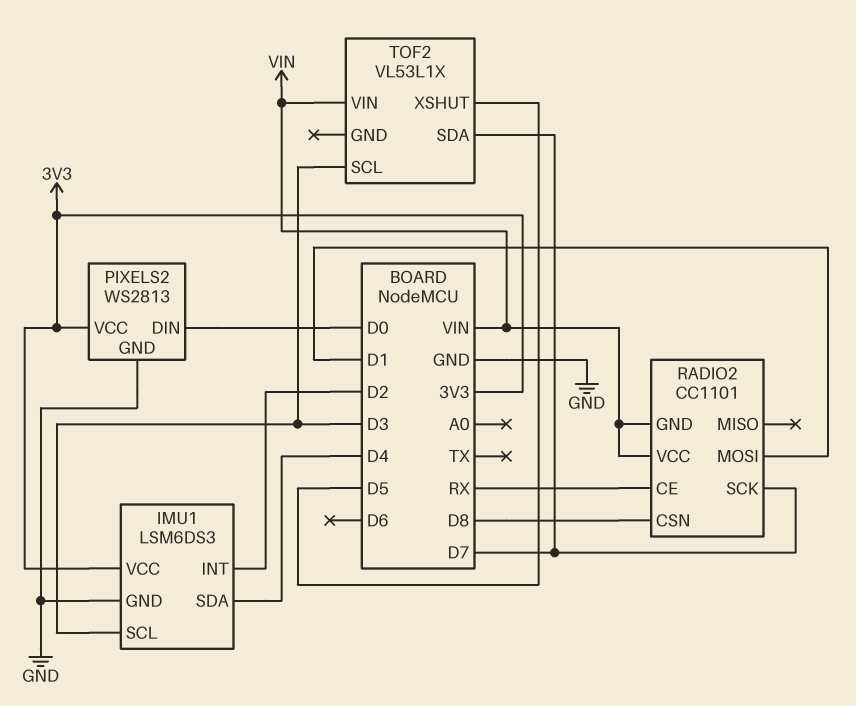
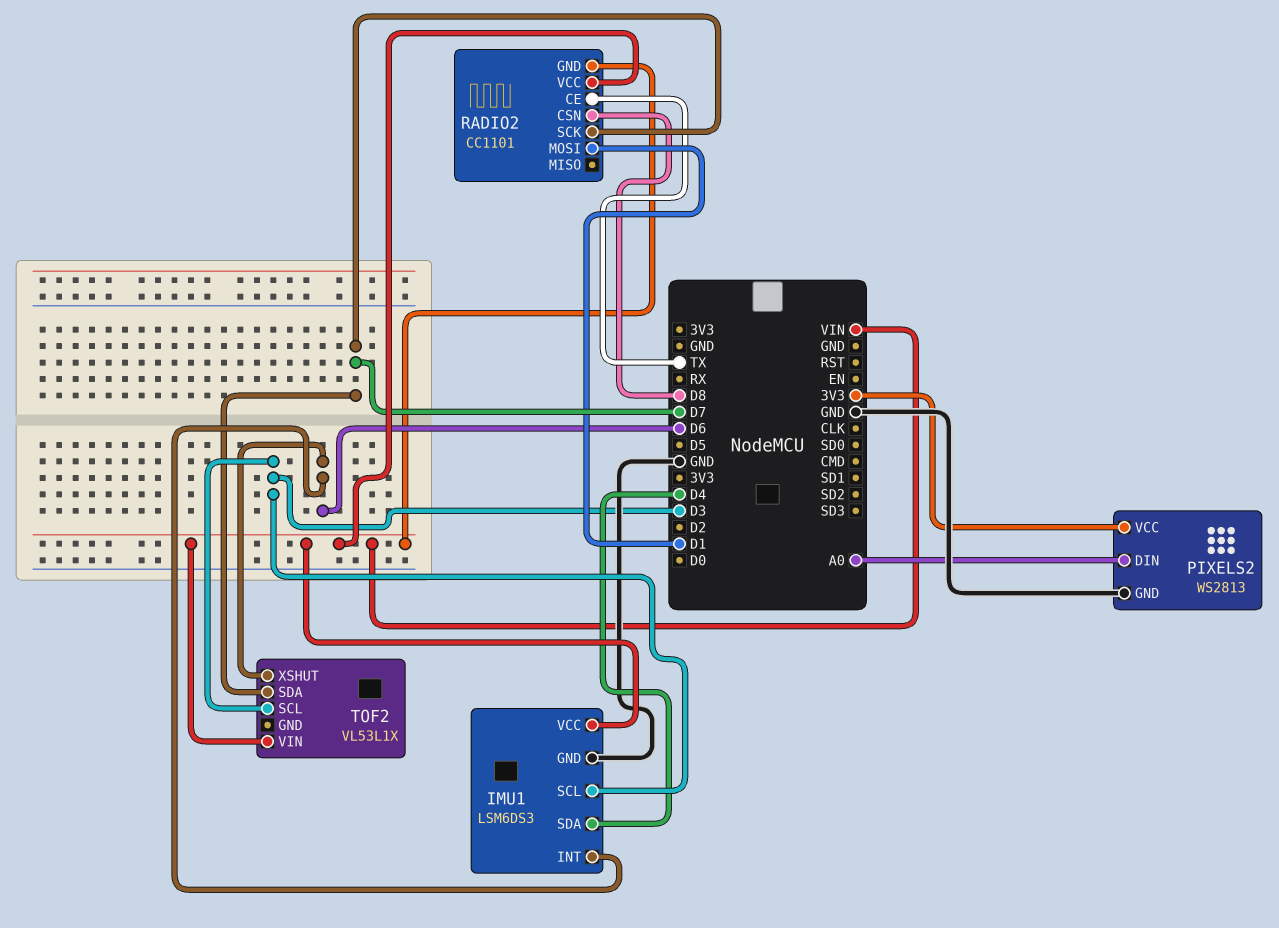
IMU1 pin INT: D2 -> D6
IMU1 pin VCC: 3V3 -> VIN
PIXELS2 pin DIN: D0 -> A0
RADIO2 pin CE: RX -> TX
TOF2 pin XSHUT: D5 -> D6

